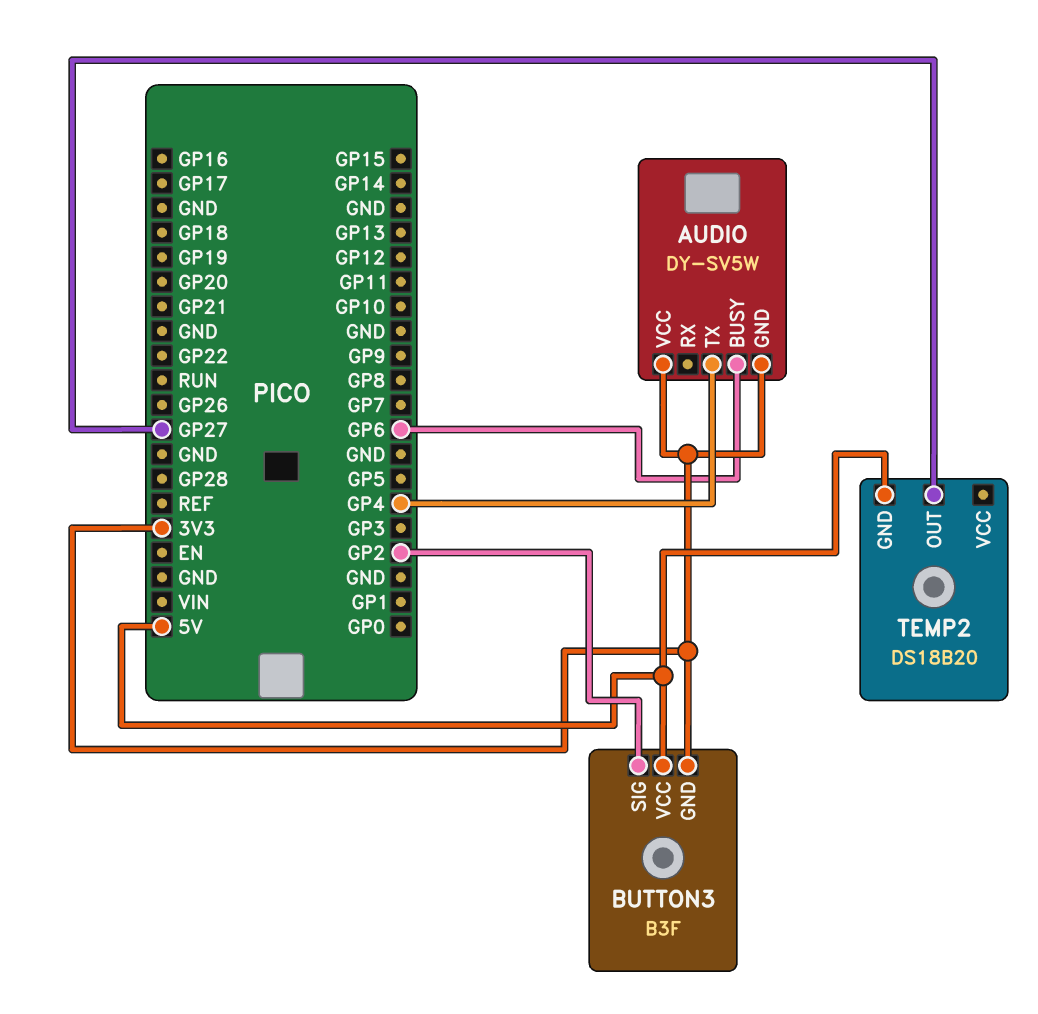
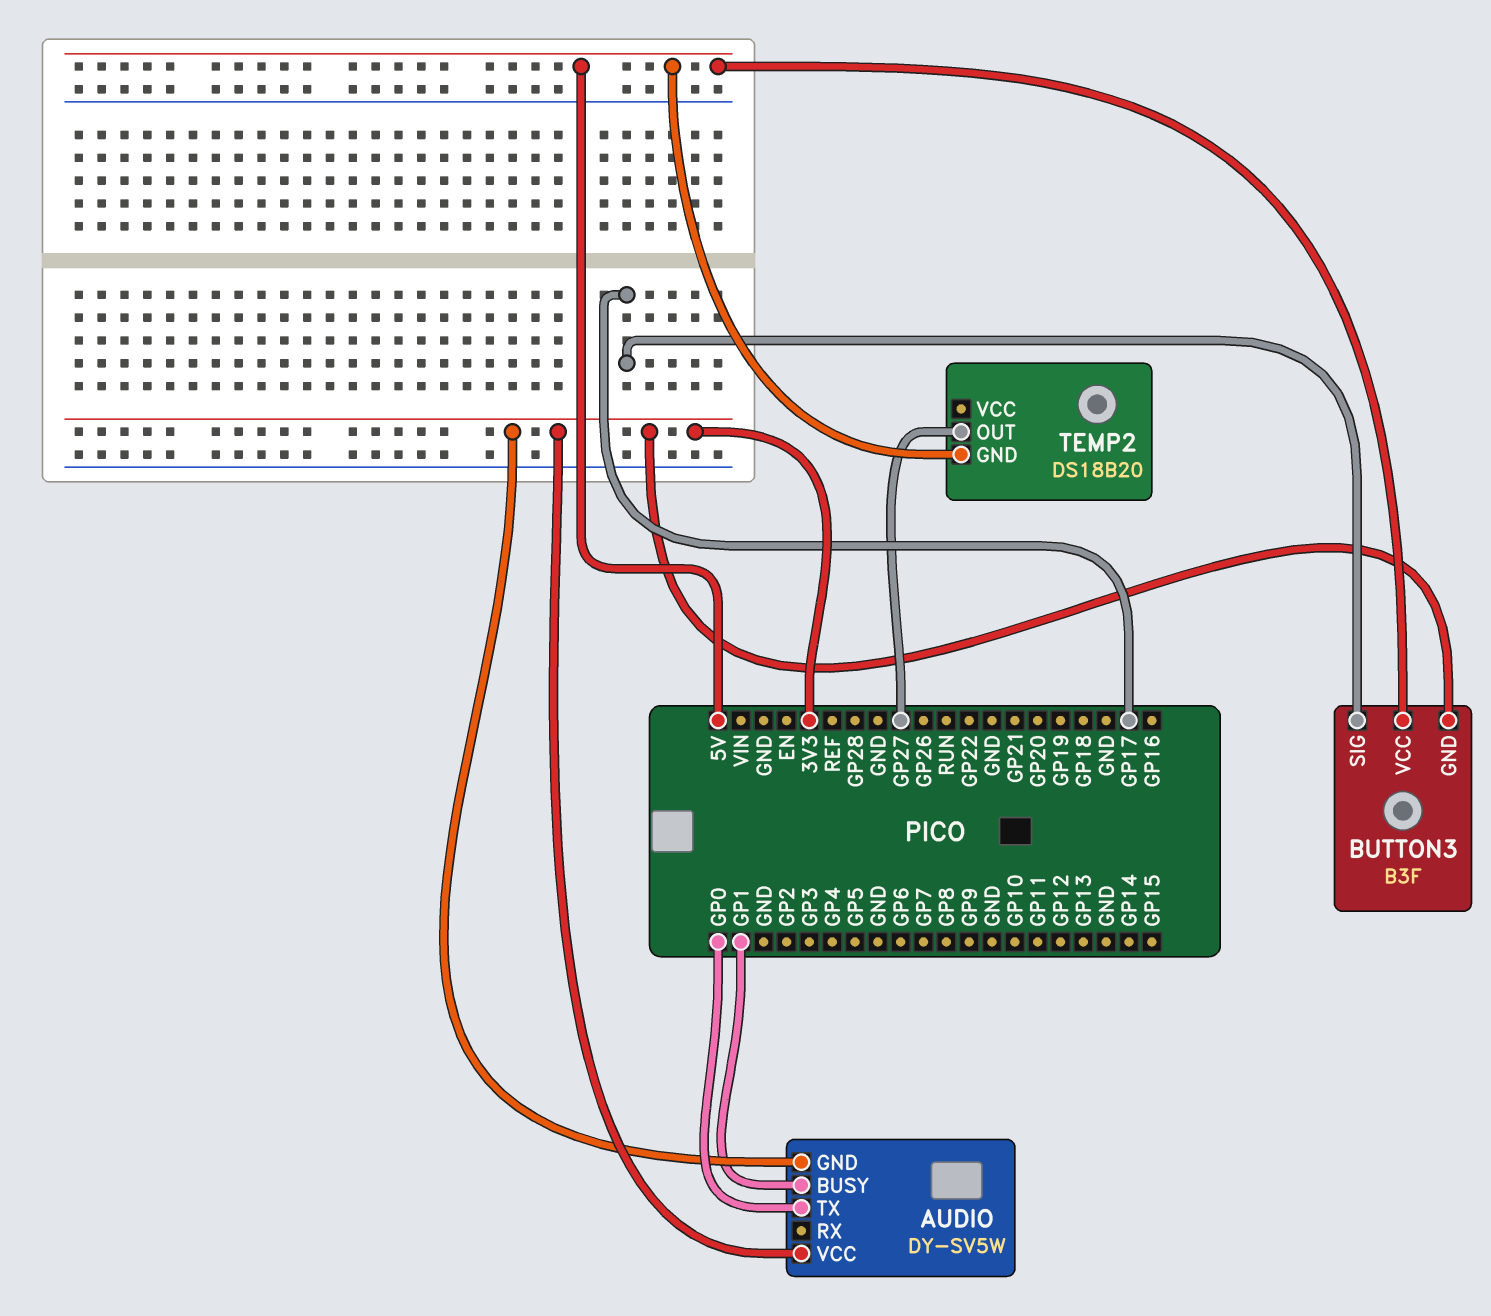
AUDIO pin BUSY: GP6 -> GP1
AUDIO pin TX: GP4 -> GP0
BUTTON3 pin SIG: GP2 -> GP17

